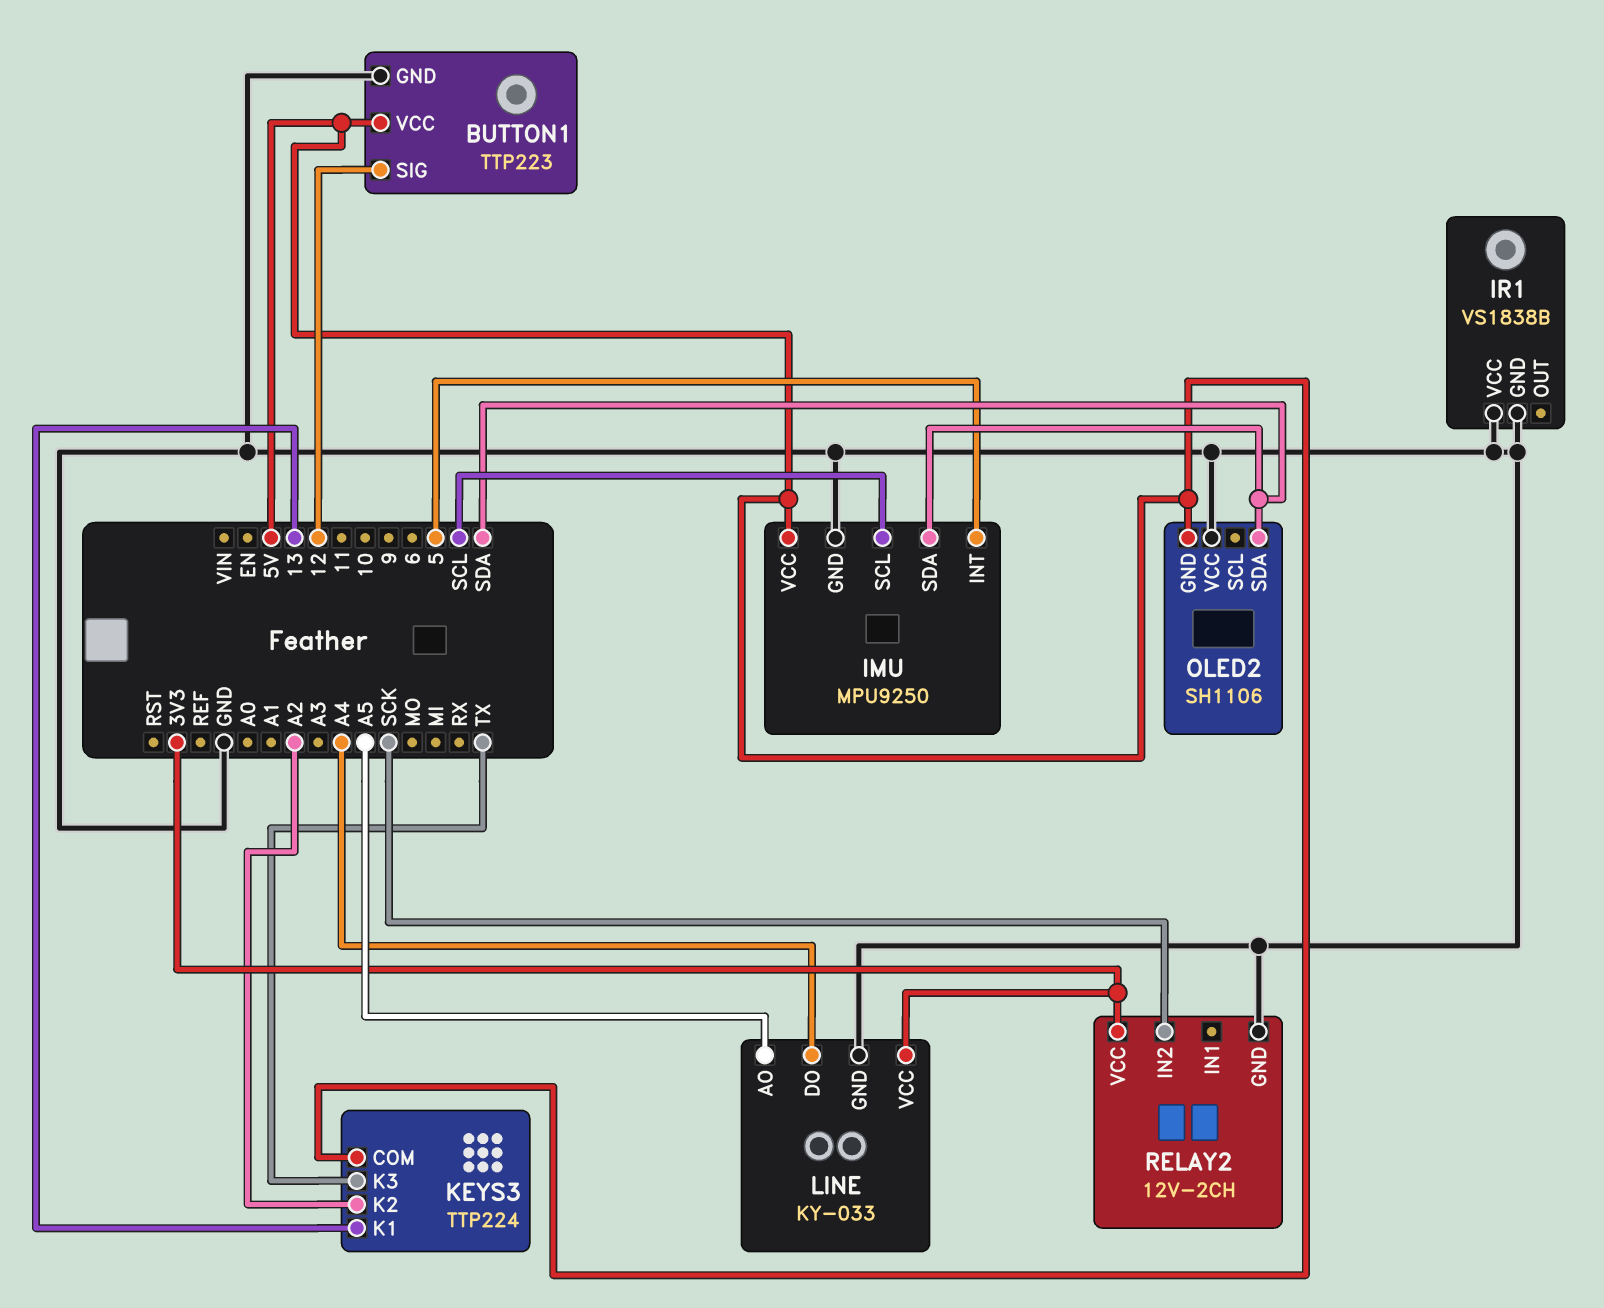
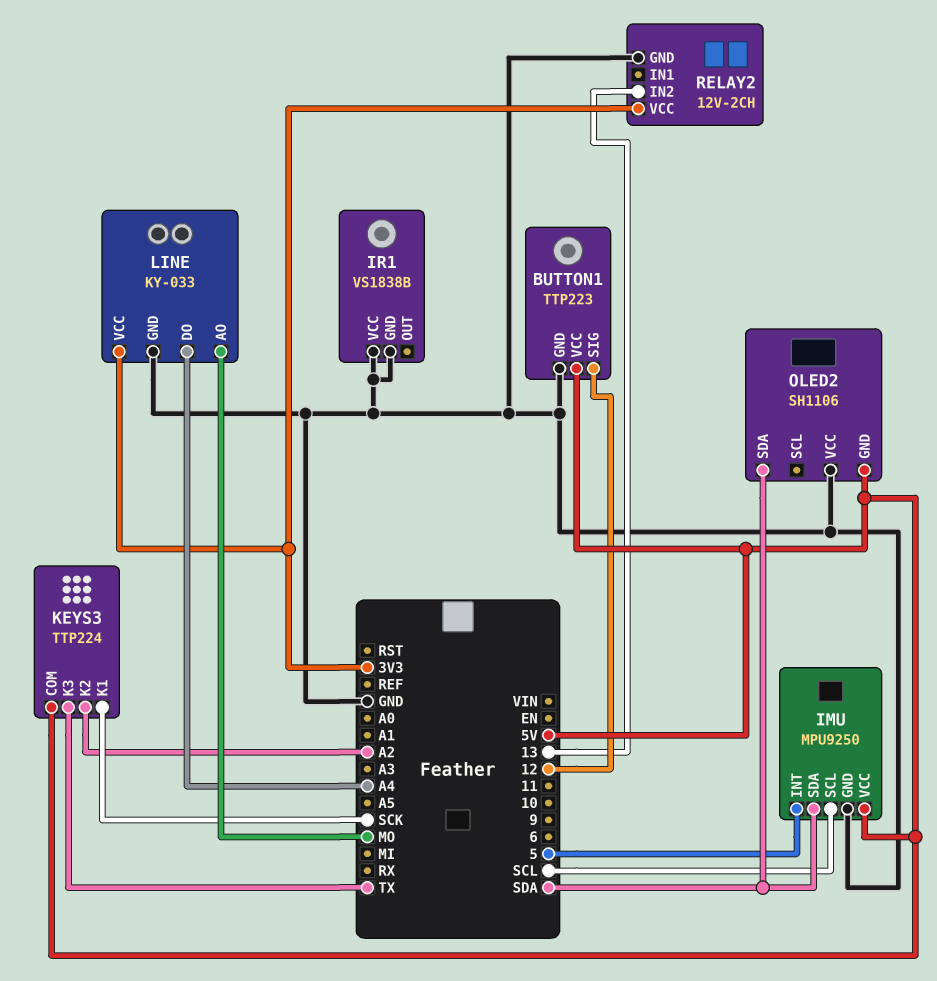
KEYS3 pin K1: 13 -> SCK
LINE pin AO: A5 -> MO
RELAY2 pin IN2: SCK -> 13

